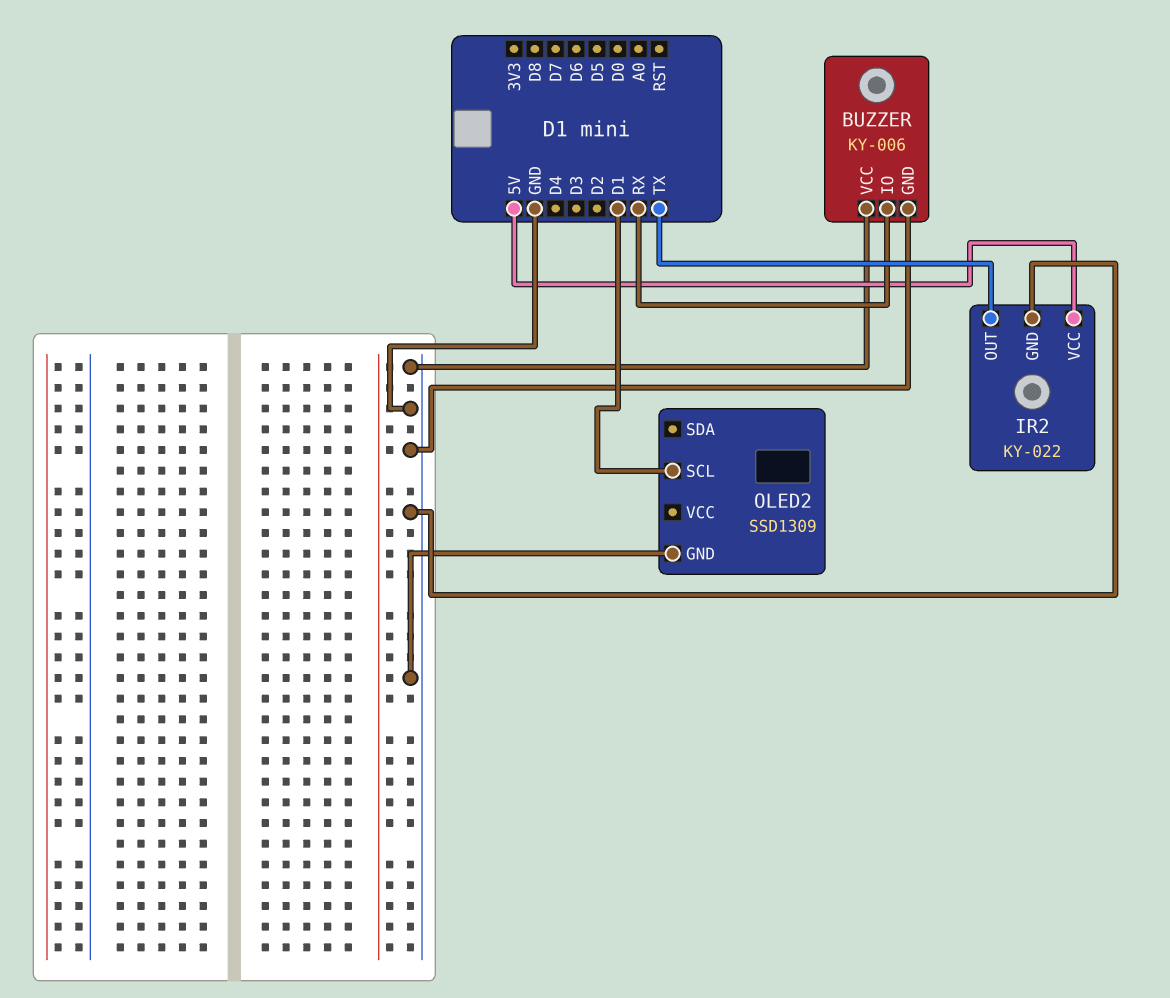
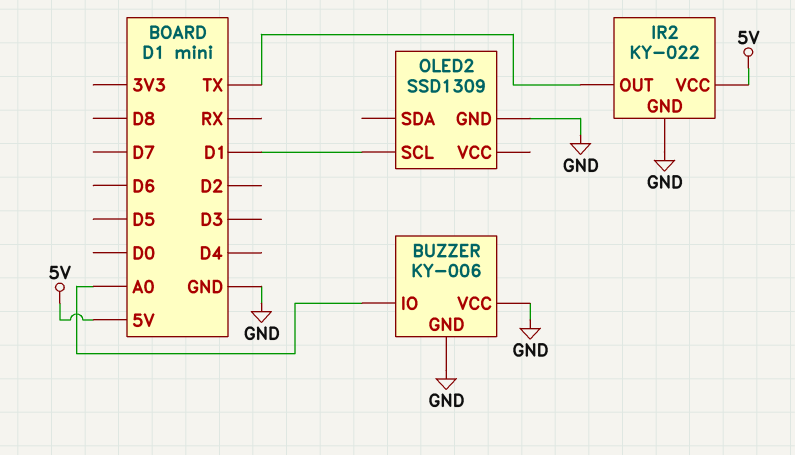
BUZZER pin IO: RX -> A0

